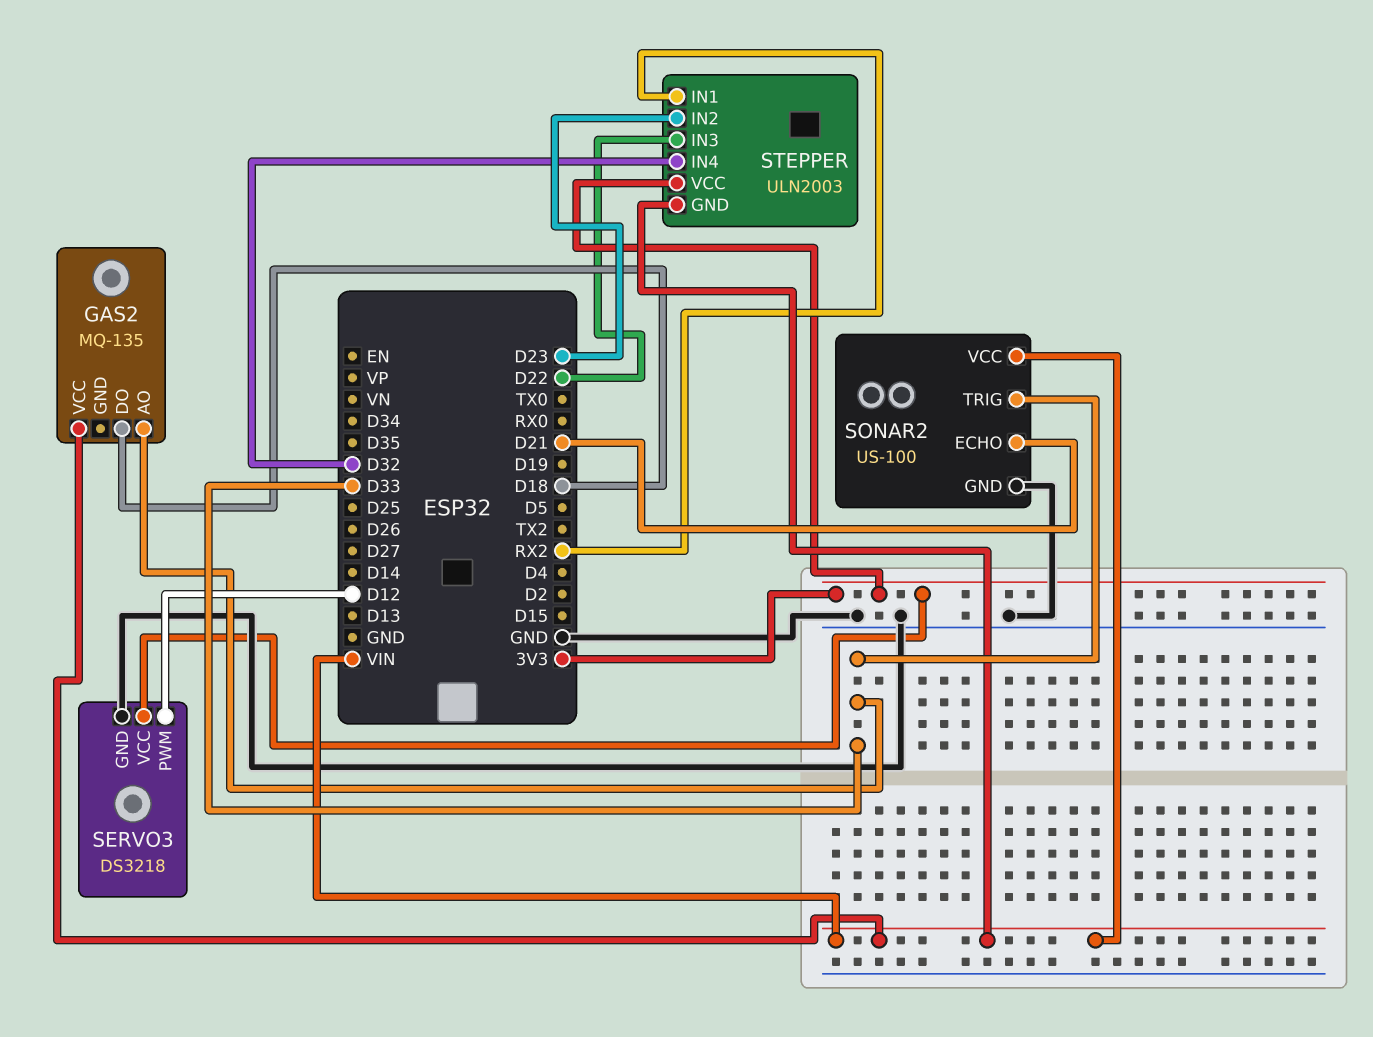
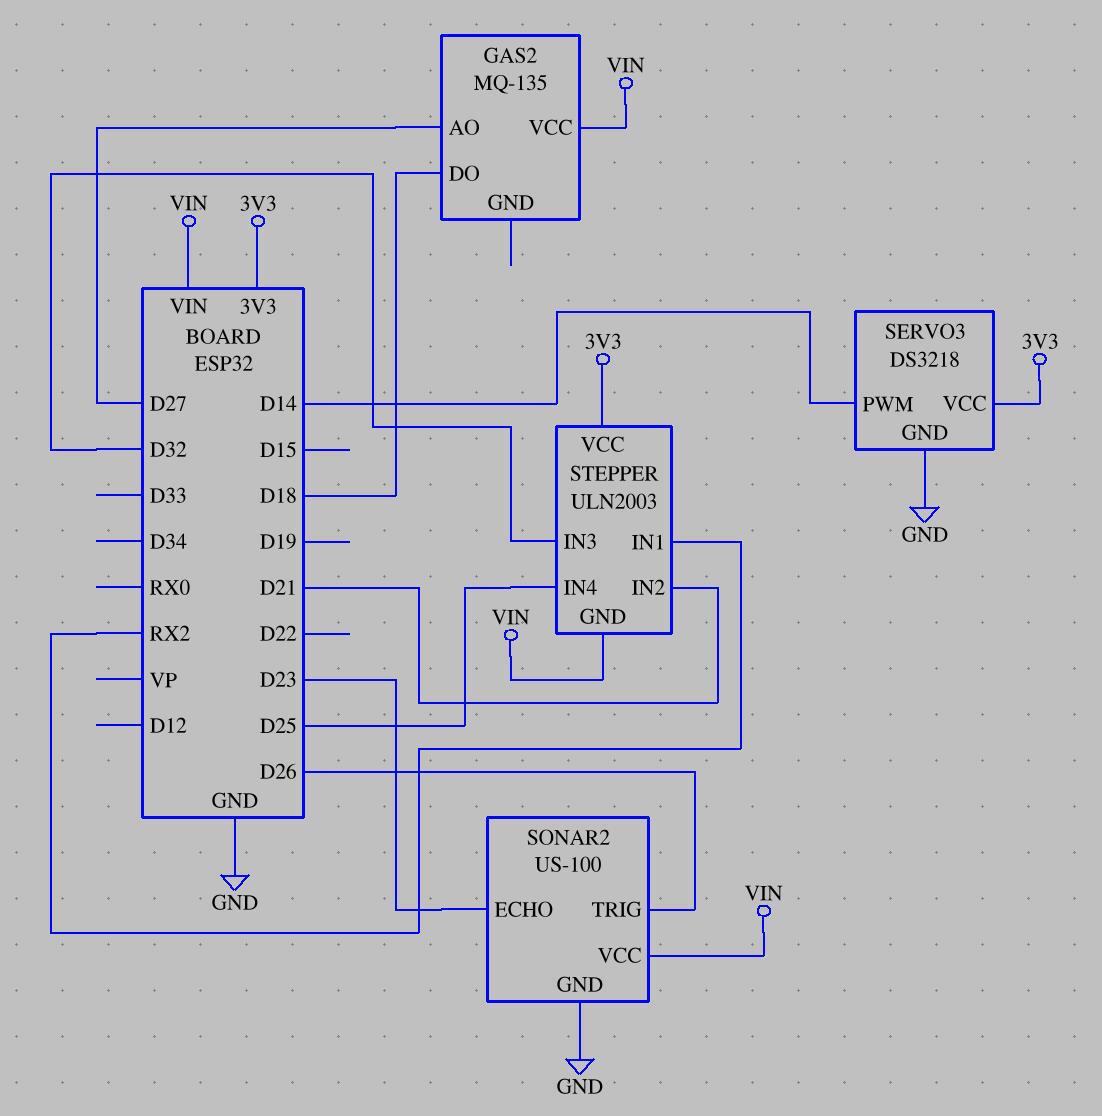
GAS2 pin AO: D33 -> D27
SERVO3 pin PWM: D12 -> D14
SONAR2 pin ECHO: D21 -> D23
SONAR2 pin TRIG: D33 -> D26
STEPPER pin IN2: D23 -> D21
STEPPER pin IN3: D22 -> D32
STEPPER pin IN4: D32 -> D25

